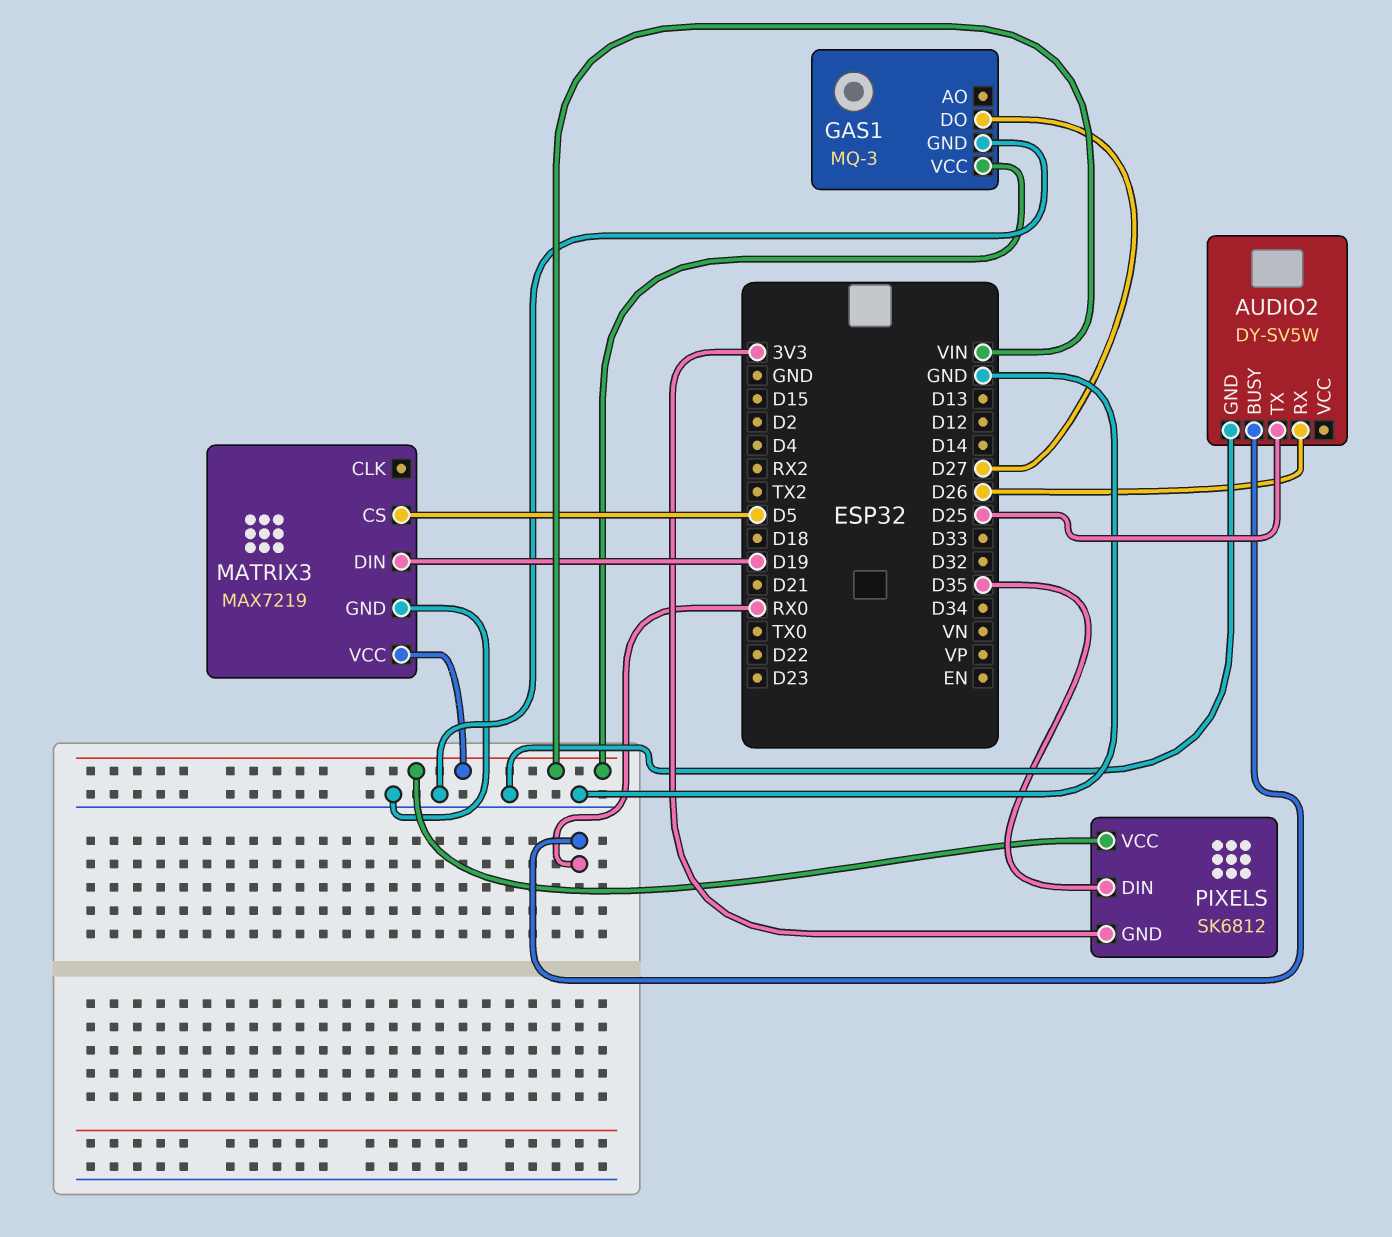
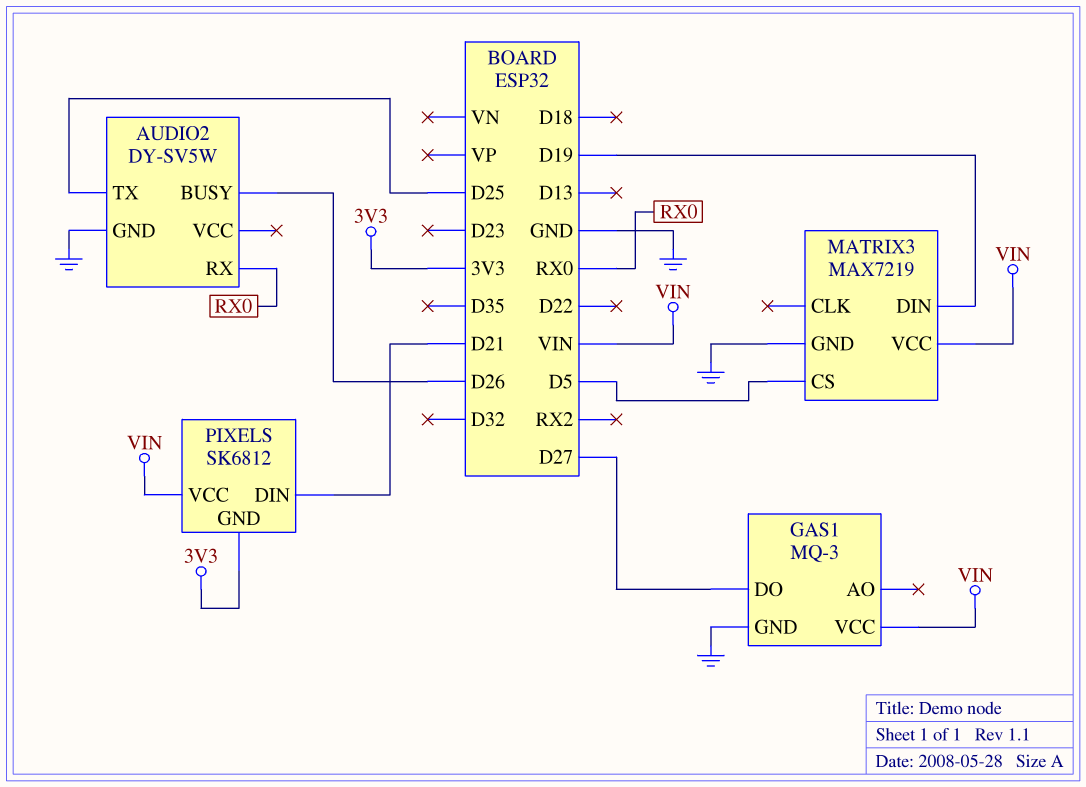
AUDIO2 pin BUSY: RX0 -> D26
AUDIO2 pin RX: D26 -> RX0
PIXELS pin DIN: D35 -> D21

